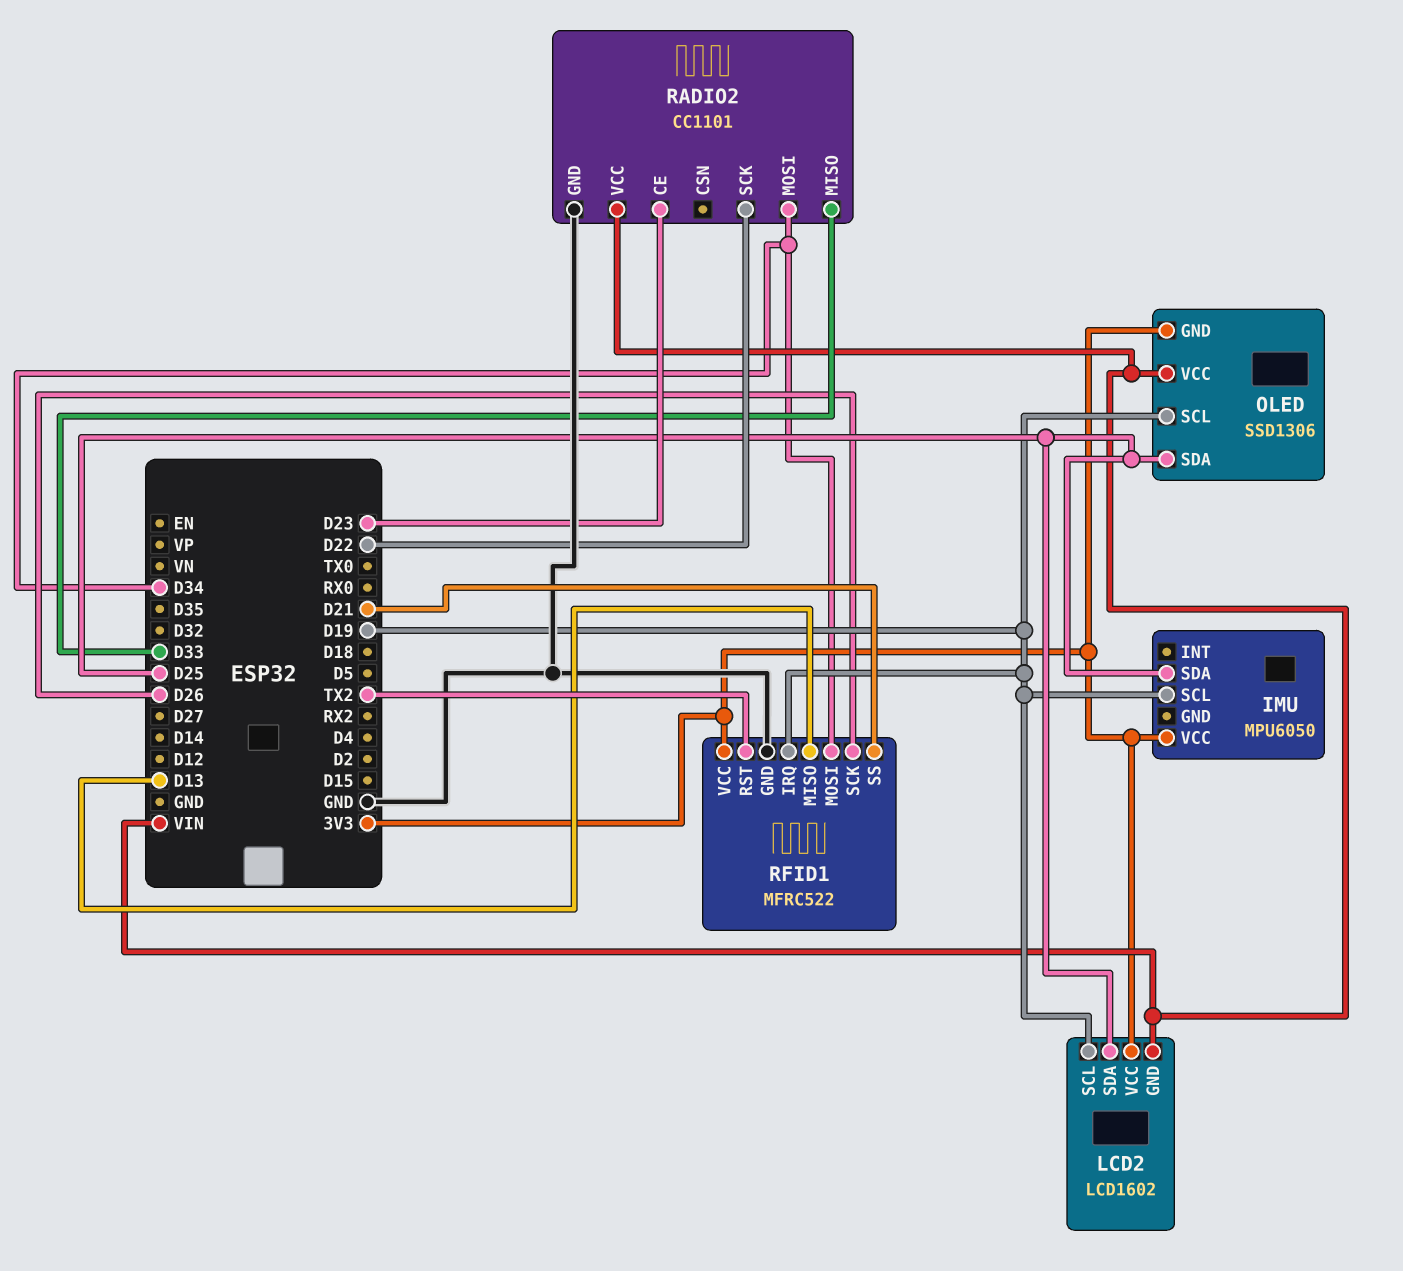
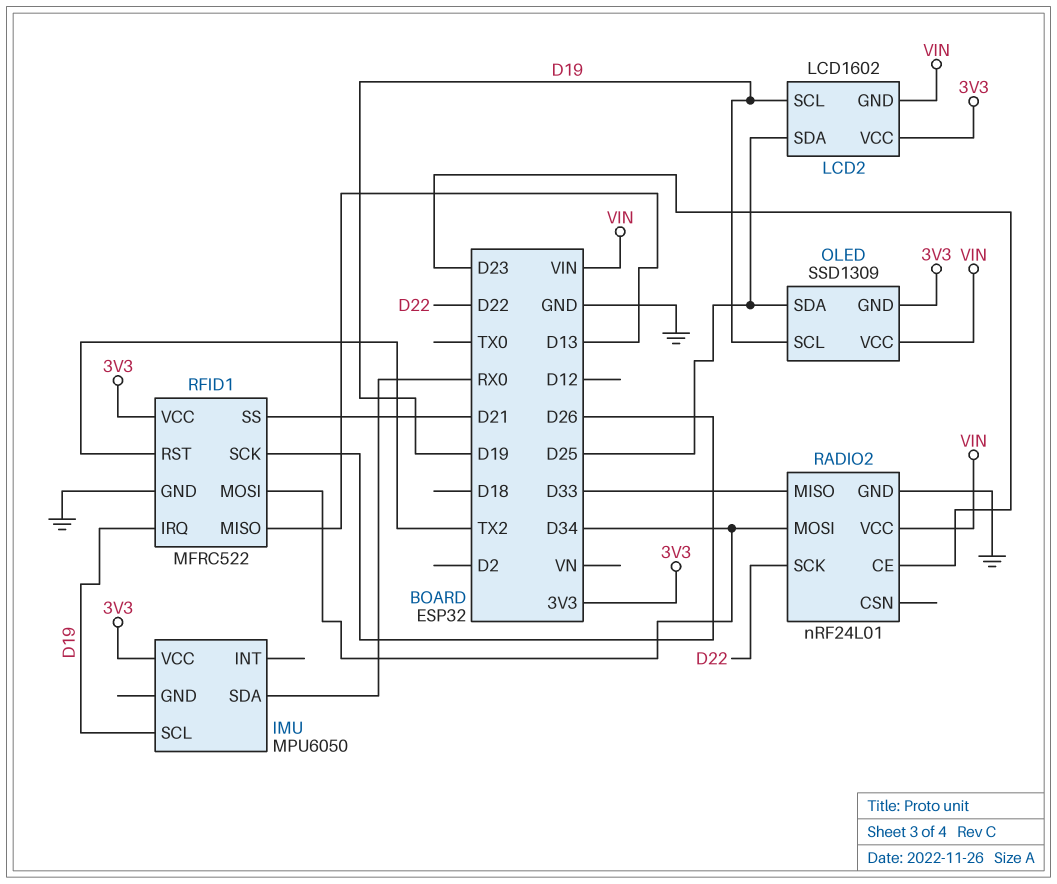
IMU pin SDA: D25 -> RX0
OLED: SSD1306 -> SSD1309
RADIO2: CC1101 -> nRF24L01

